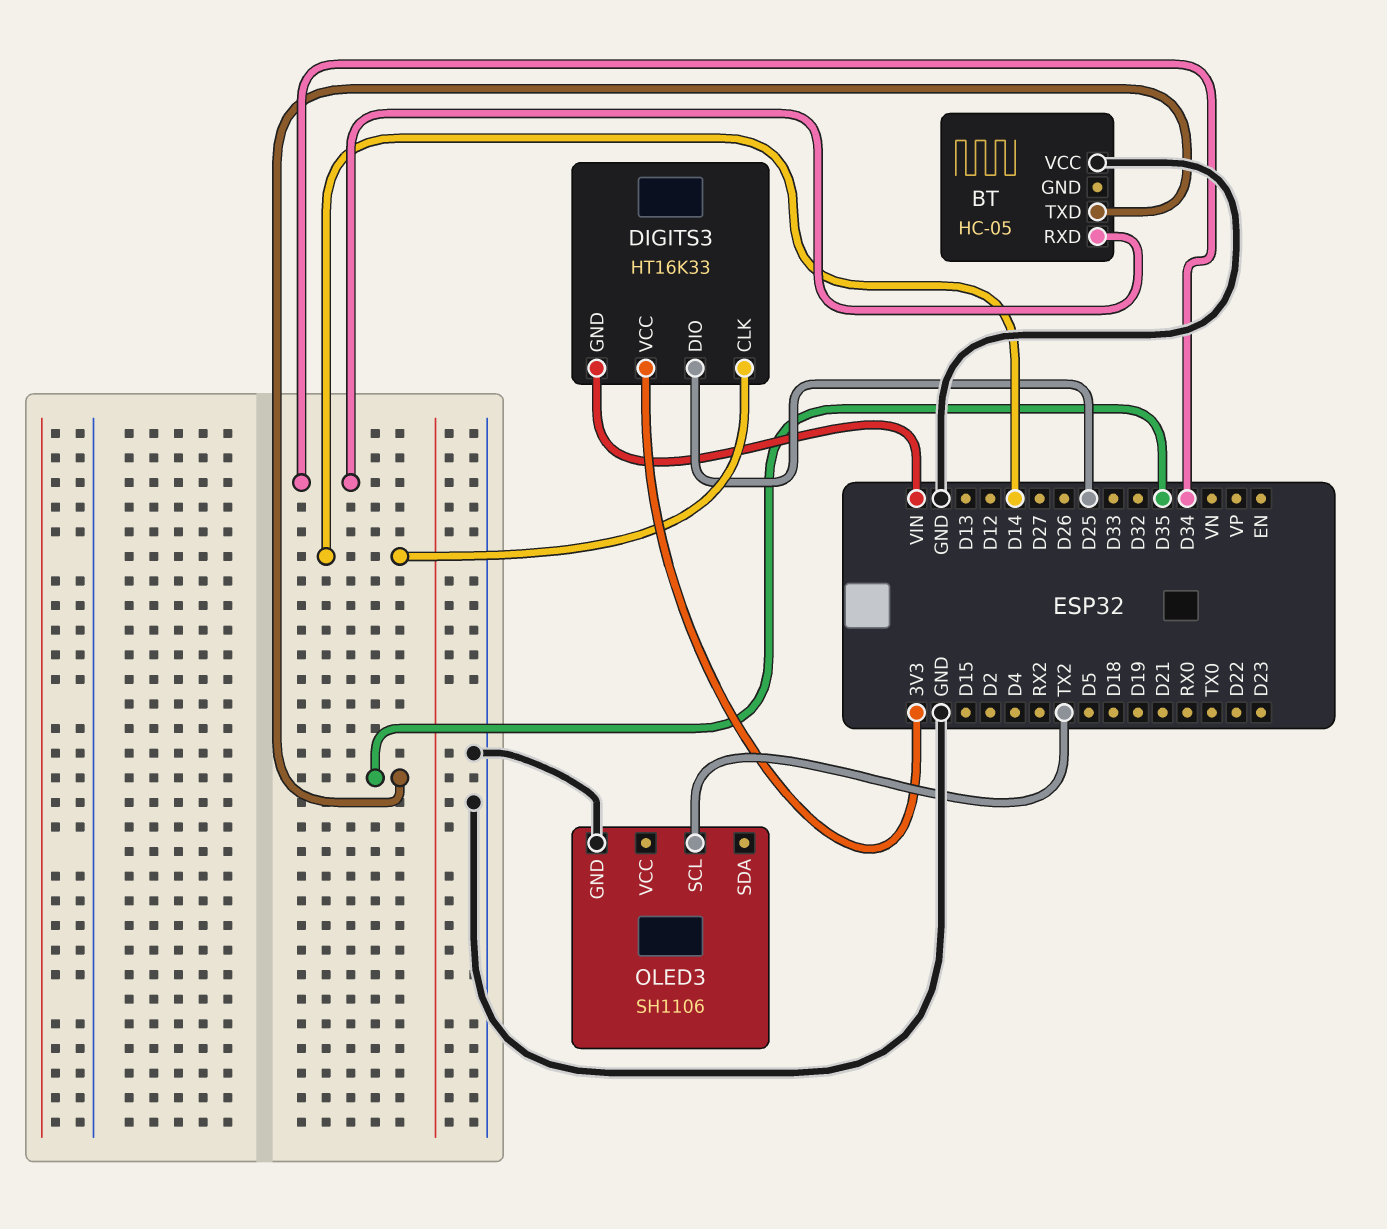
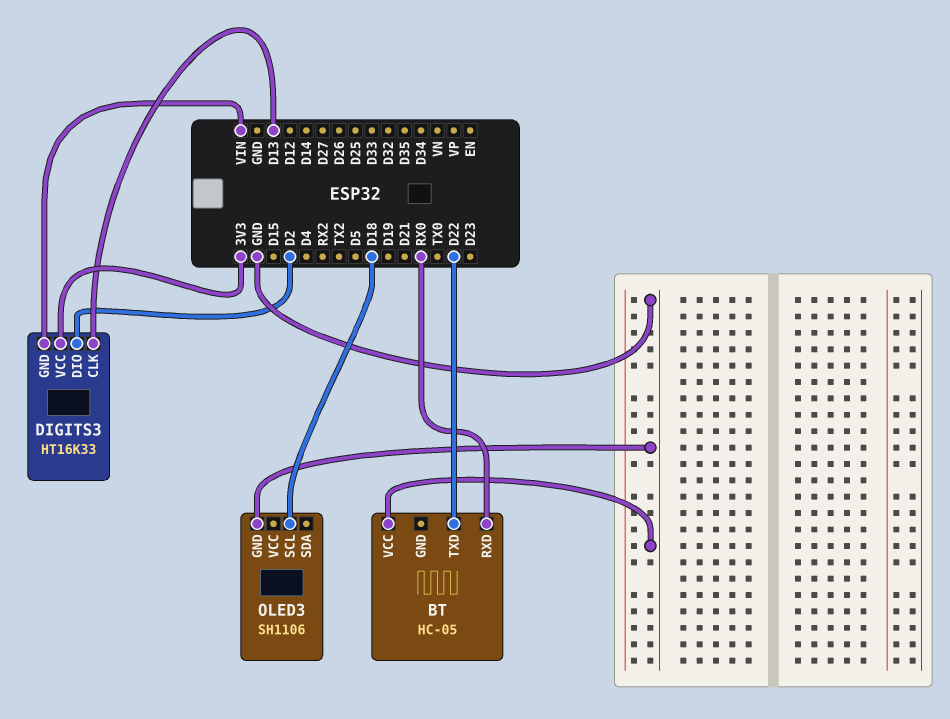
BT pin RXD: D34 -> RX0
BT pin TXD: D35 -> D22
DIGITS3 pin CLK: D14 -> D13
DIGITS3 pin DIO: D25 -> D2
OLED3 pin SCL: TX2 -> D18

